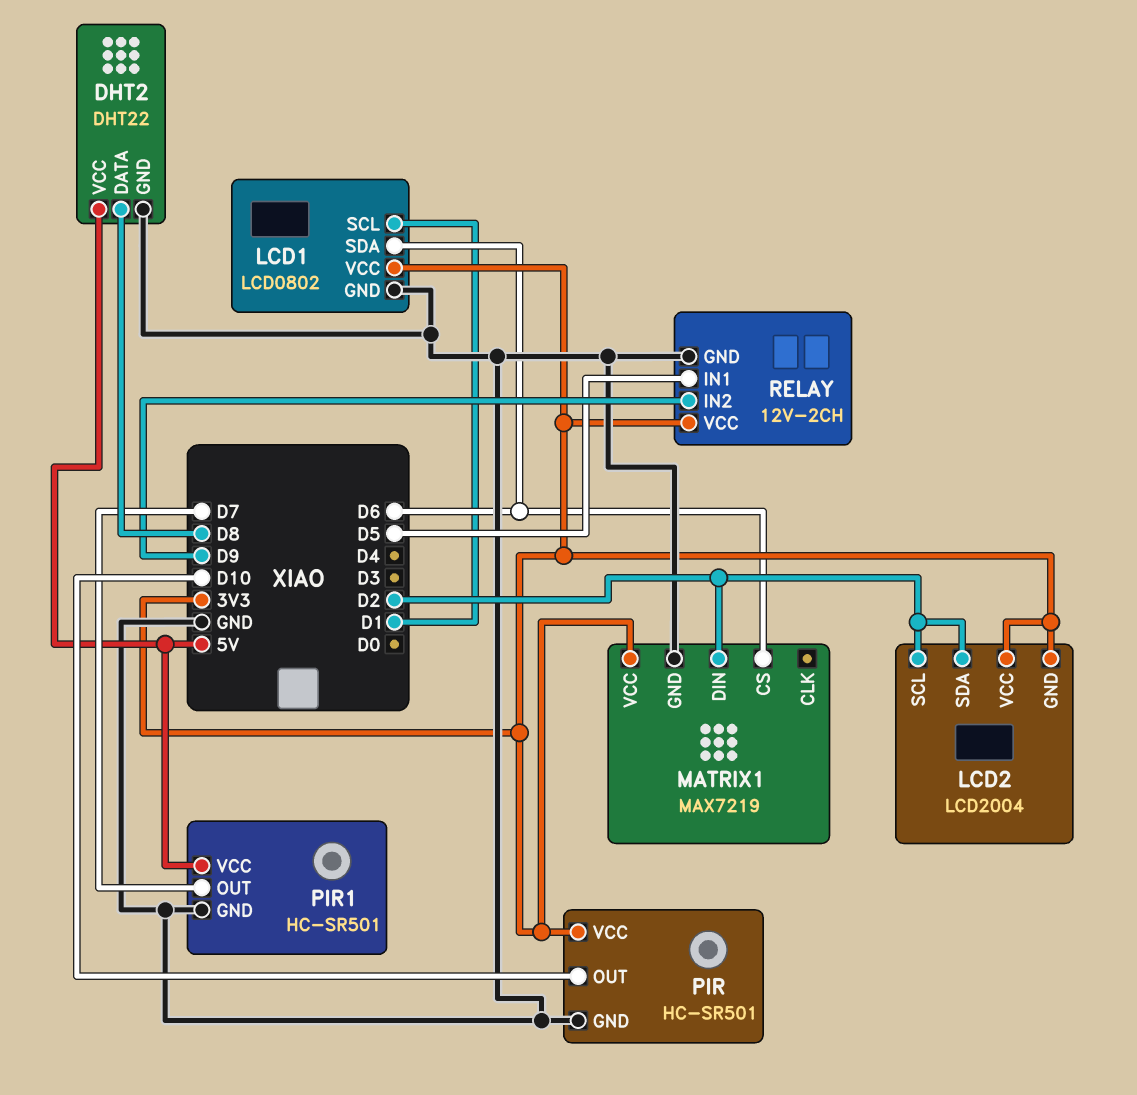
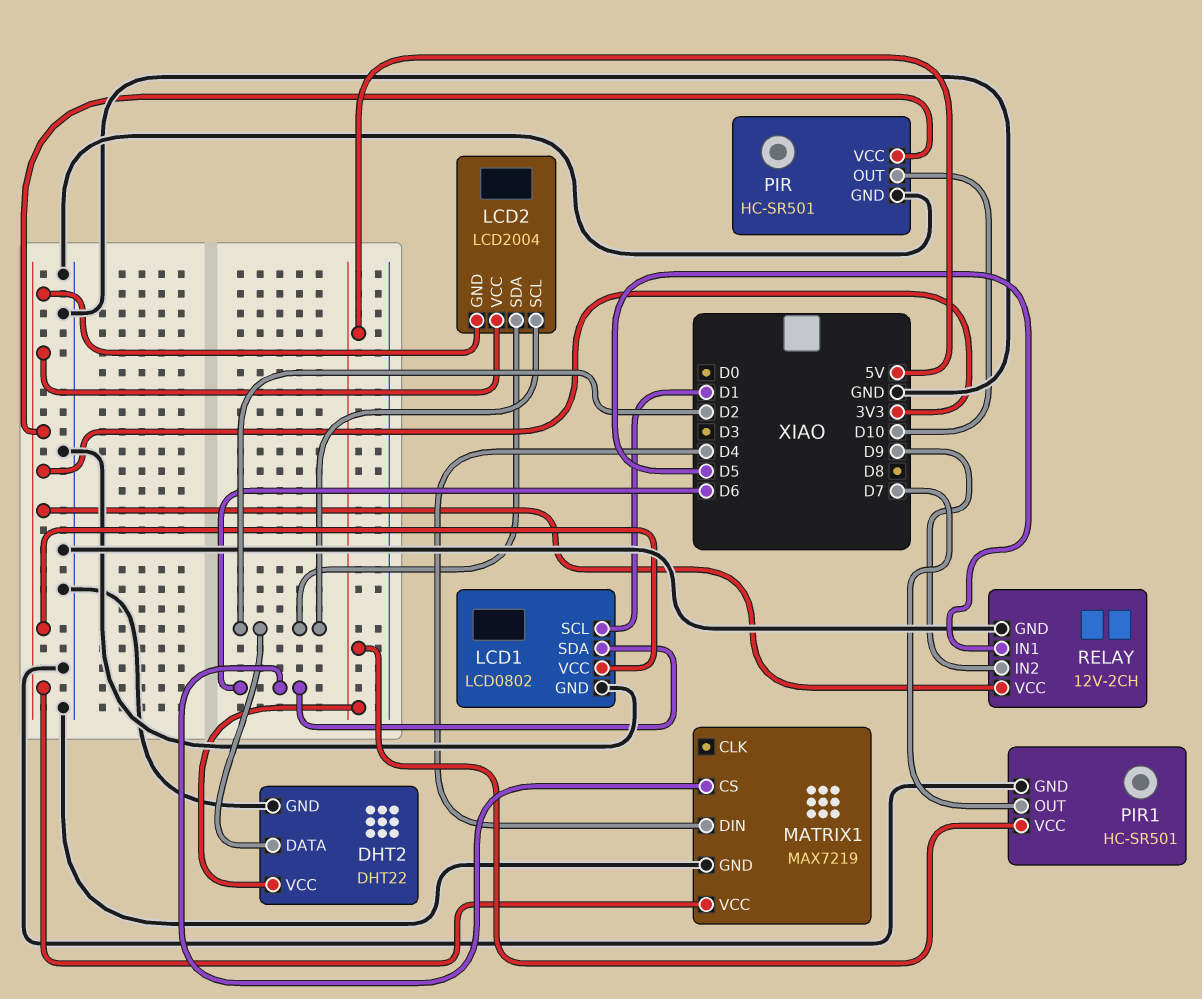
DHT2 pin DATA: D8 -> D2
MATRIX1 pin DIN: D2 -> D4

